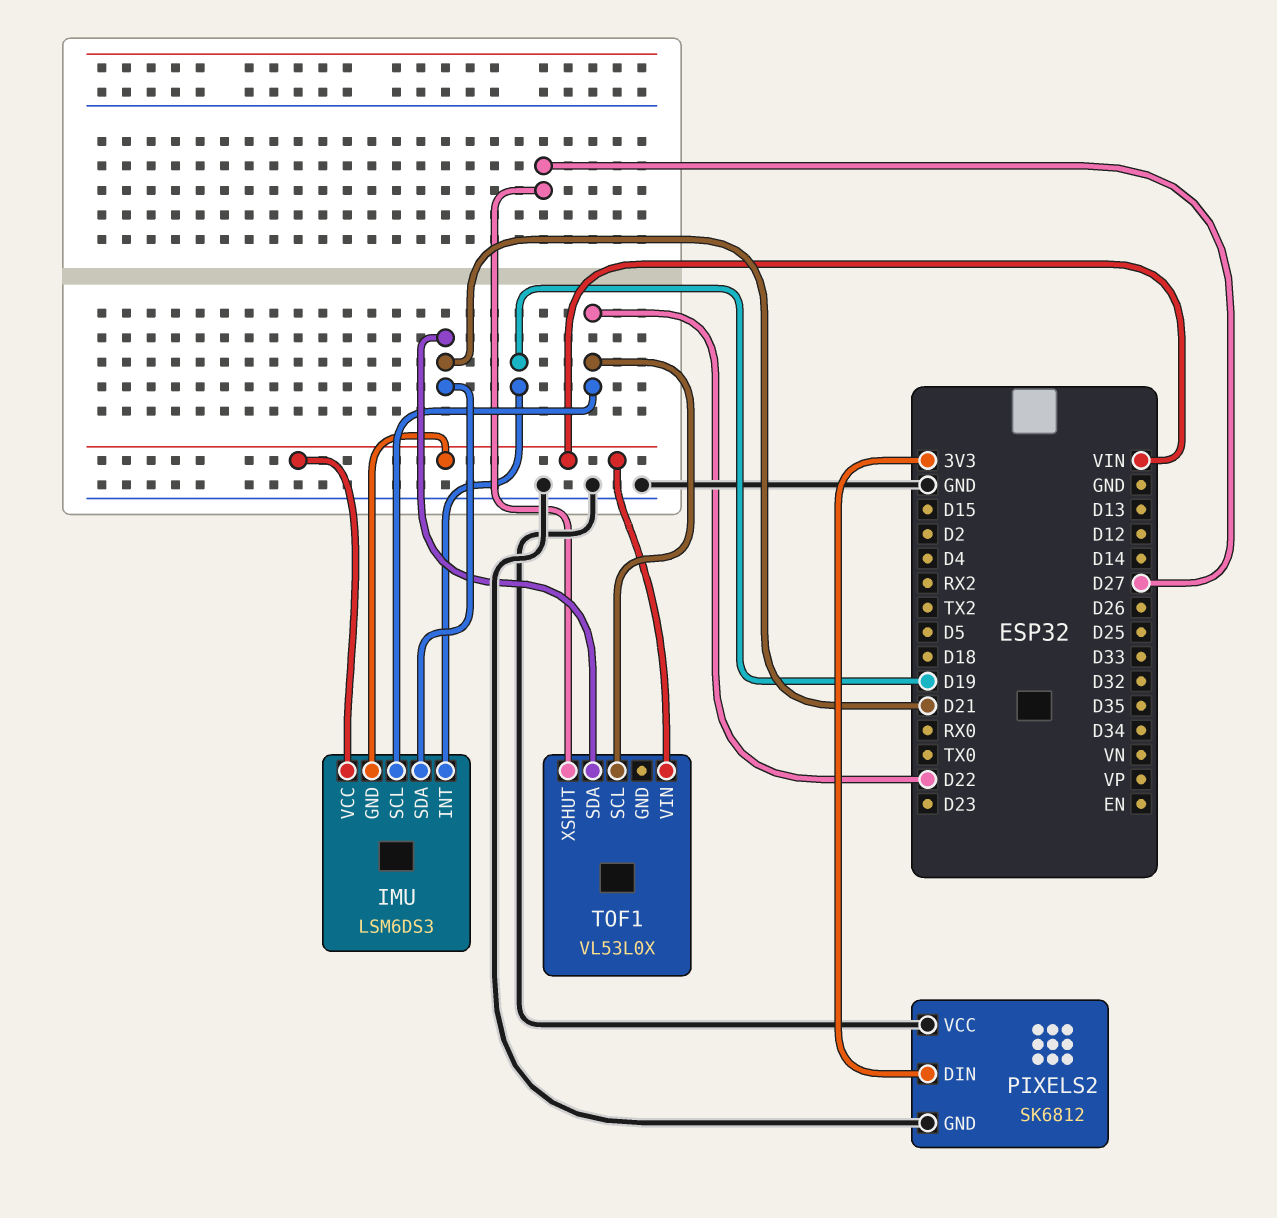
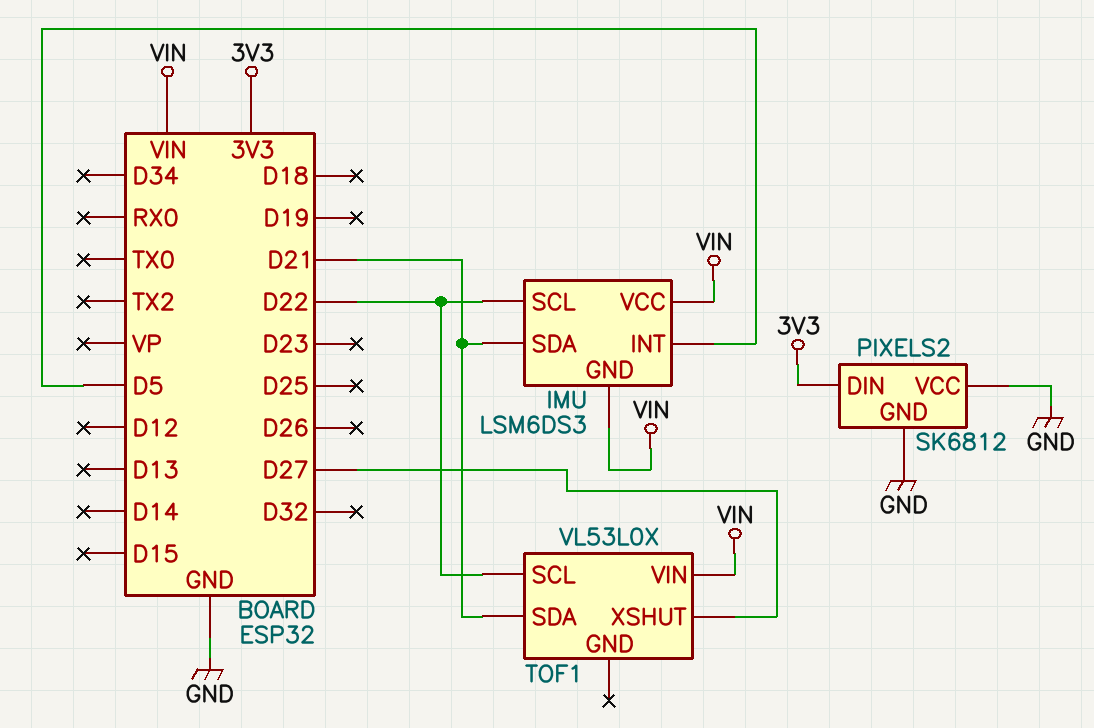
IMU pin INT: D19 -> D5

